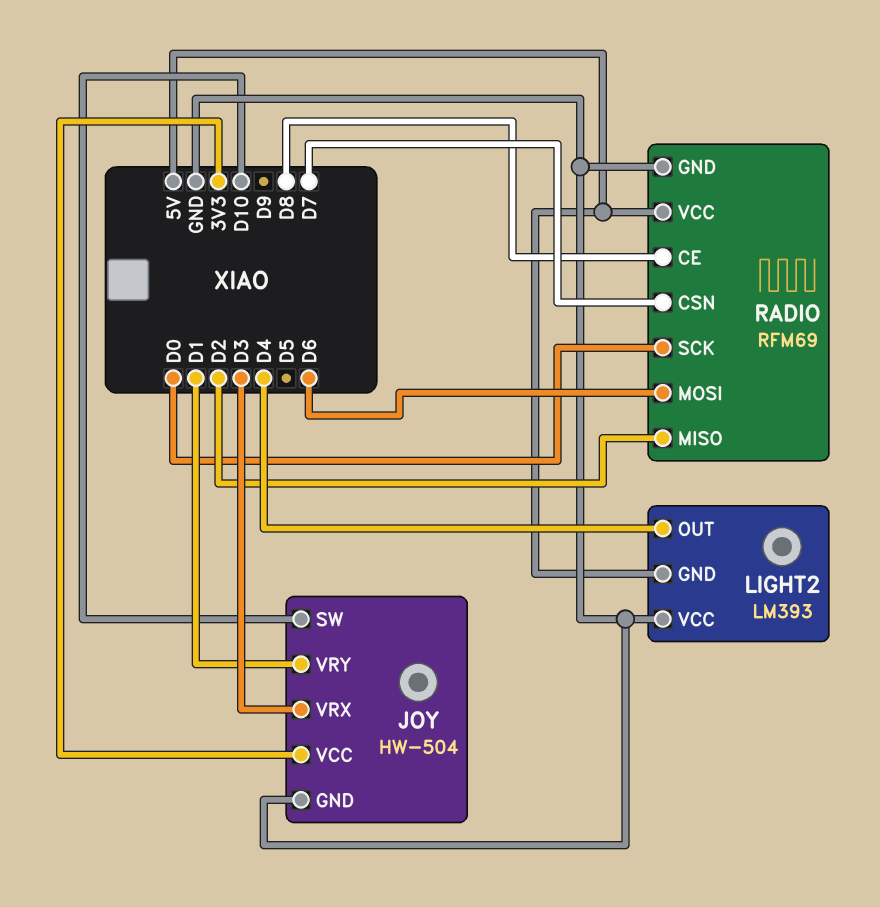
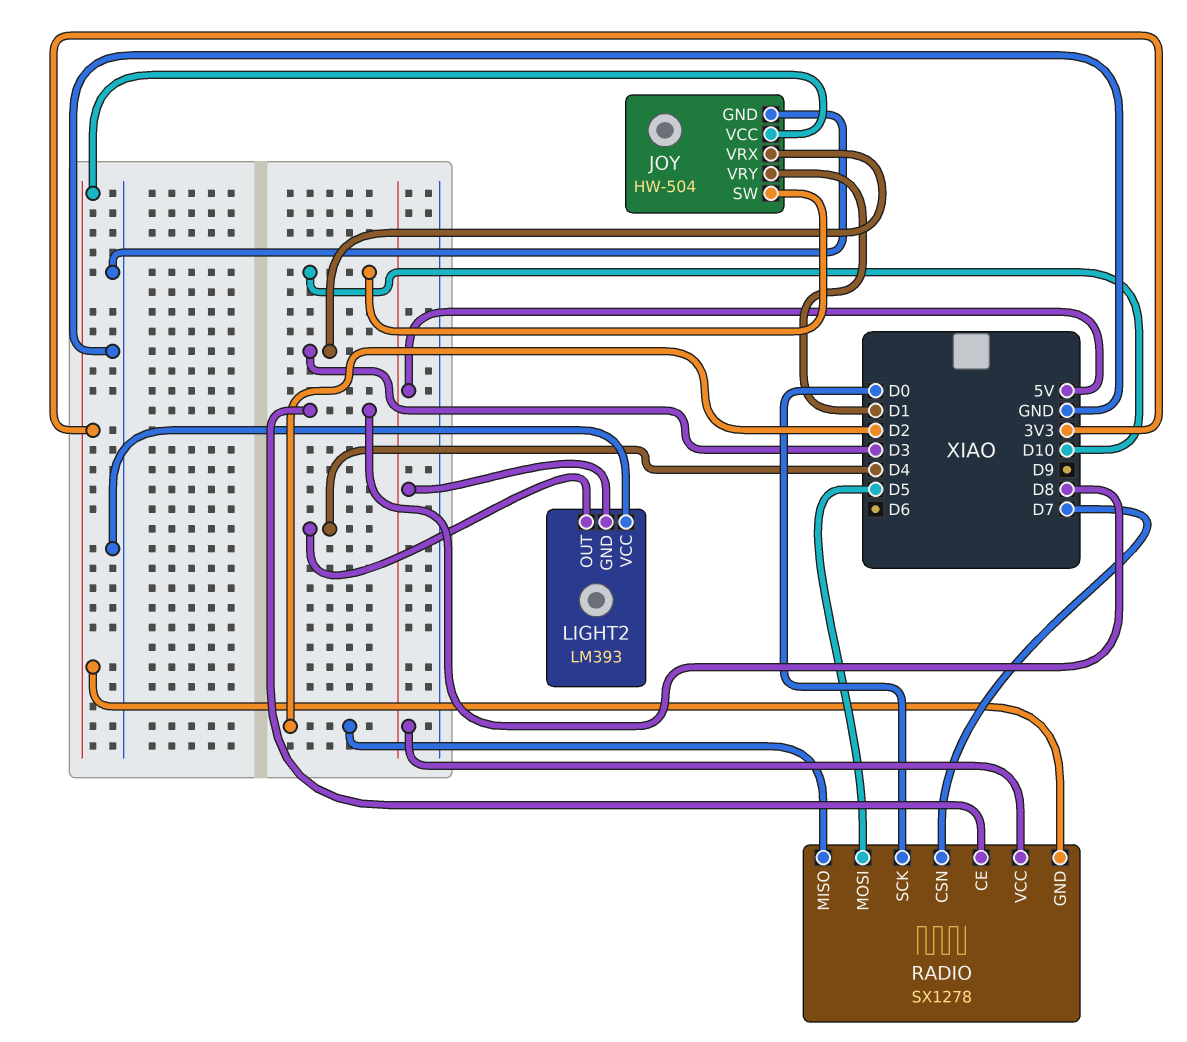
RADIO: RFM69 -> SX1278
RADIO pin GND: GND -> 3V3
RADIO pin MOSI: D6 -> D5

